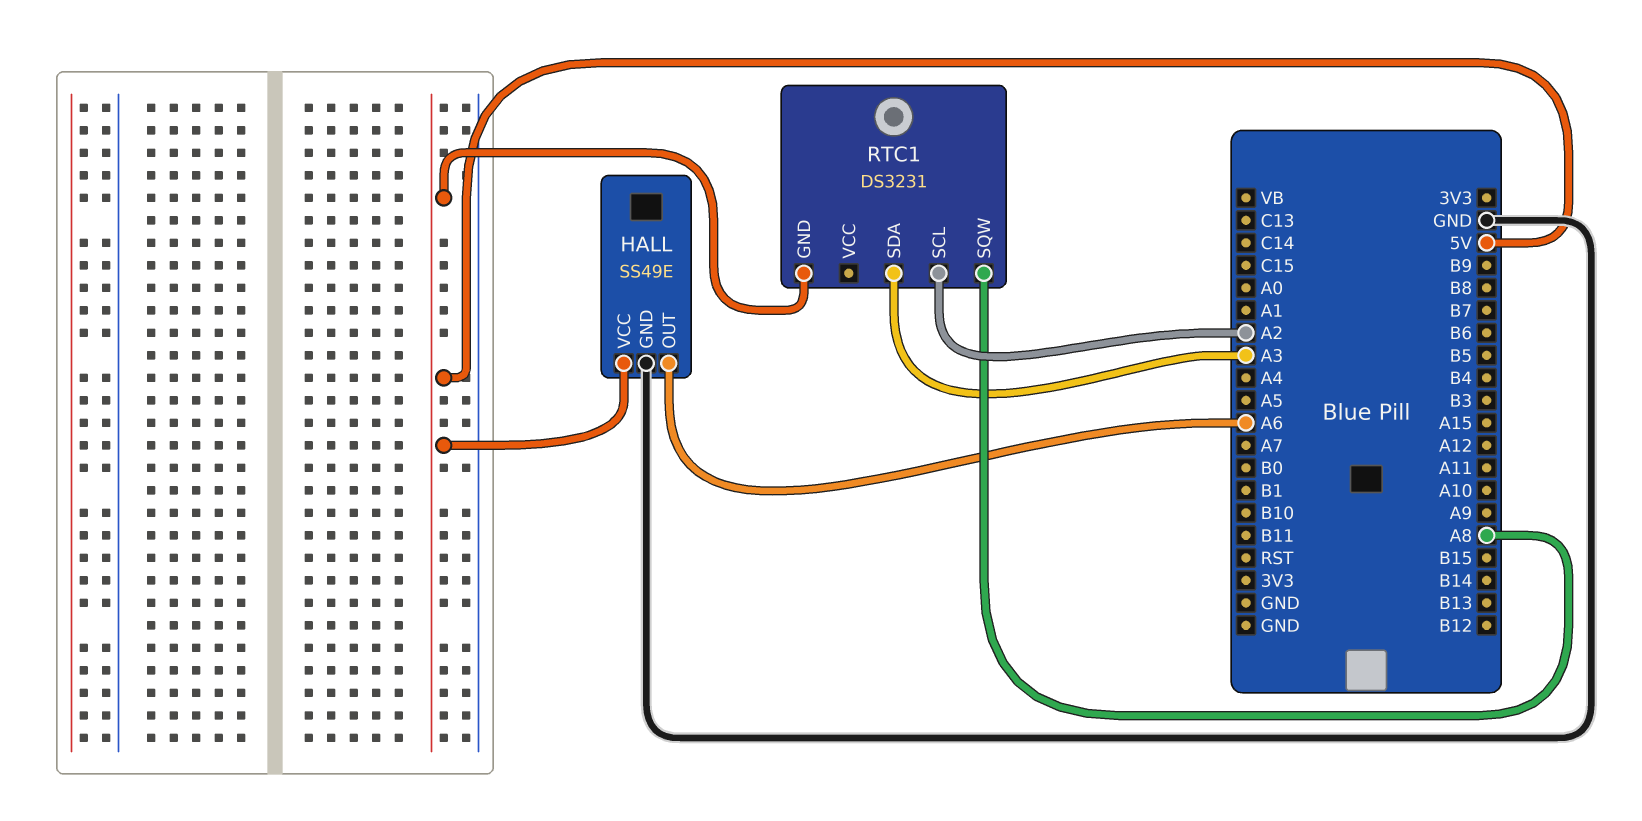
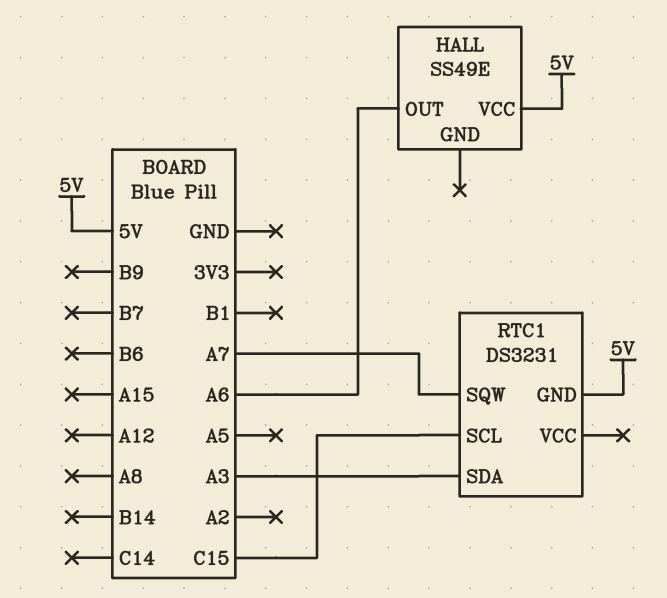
HALL pin GND: GND -> none
RTC1 pin SCL: A2 -> C15
RTC1 pin SQW: A8 -> A7

